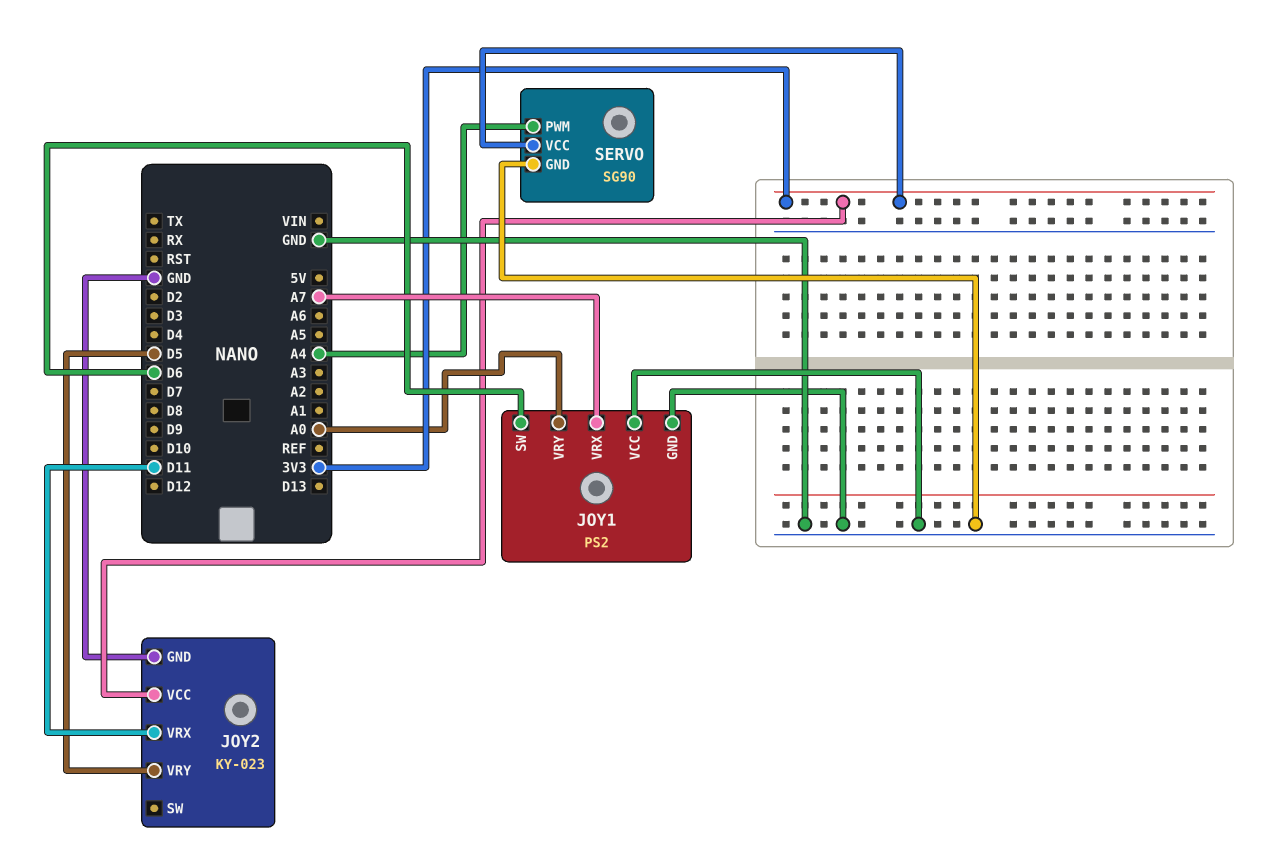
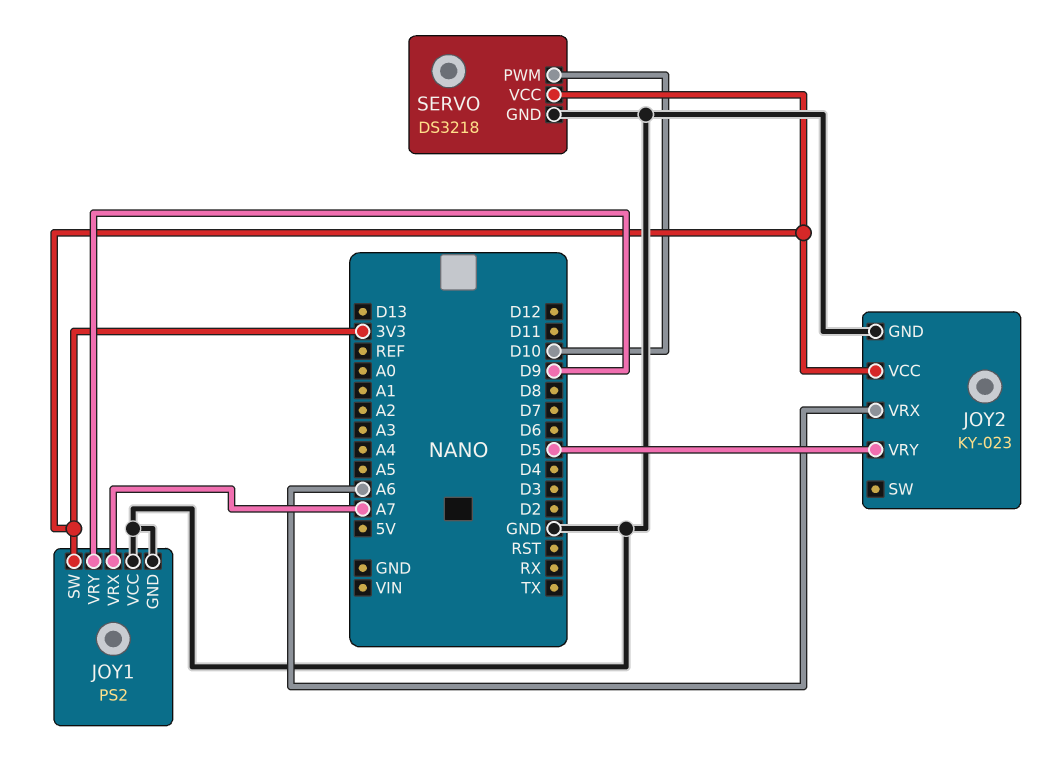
JOY1 pin SW: D6 -> 3V3
JOY1 pin VRY: A0 -> D9
JOY2 pin VRX: D11 -> A6
SERVO: SG90 -> DS3218
SERVO pin PWM: A4 -> D10

